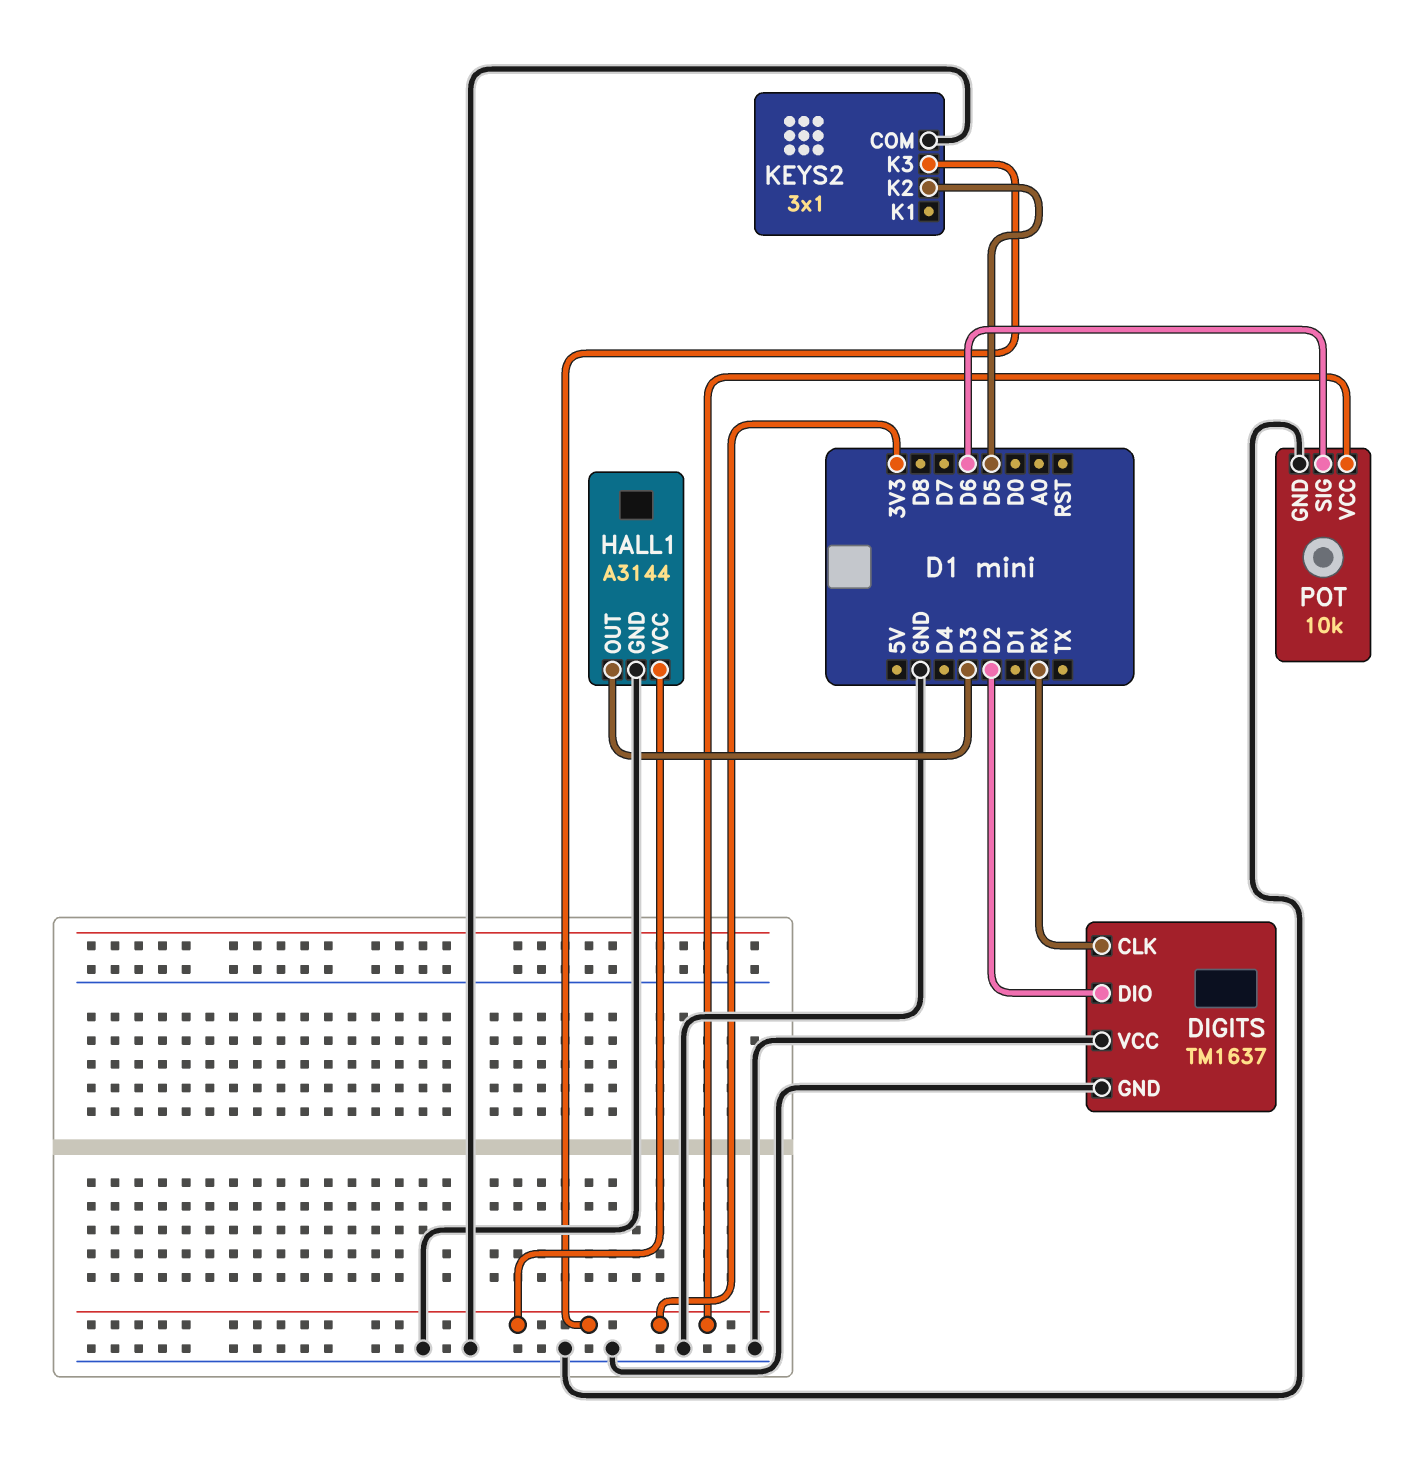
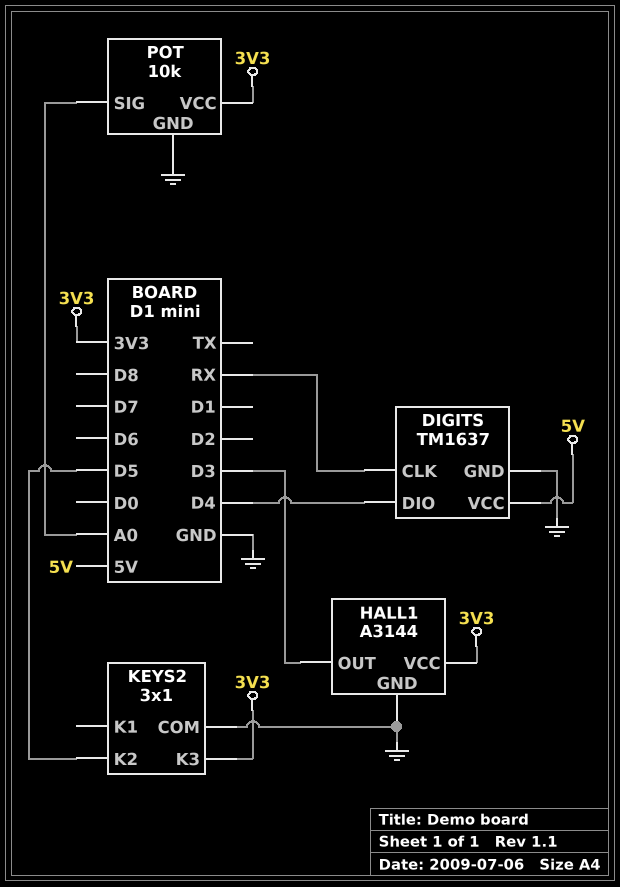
DIGITS pin DIO: D2 -> D4
DIGITS pin VCC: GND -> 5V
POT pin SIG: D6 -> A0

